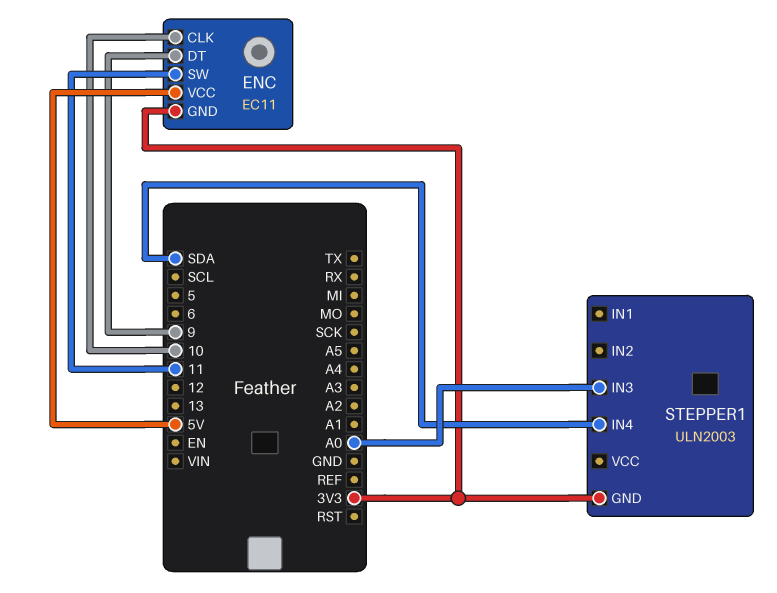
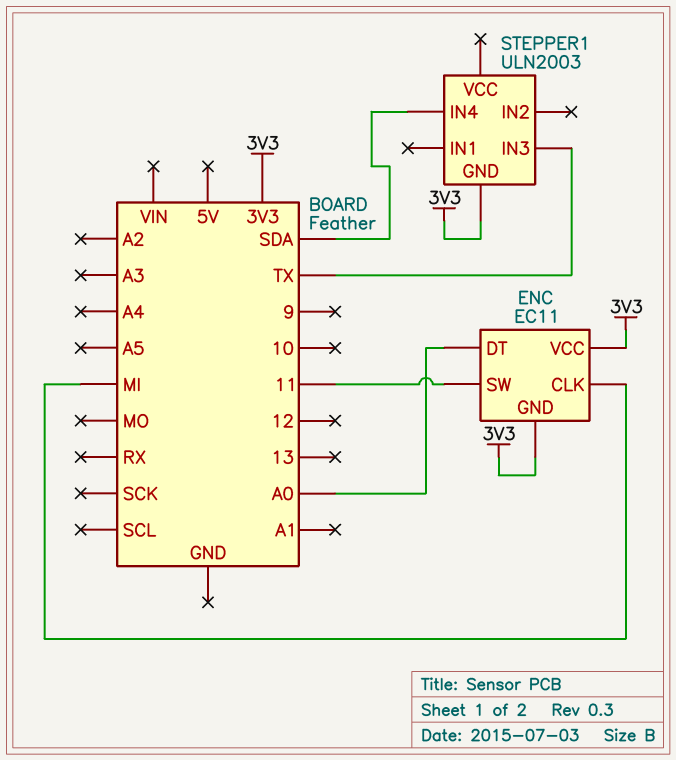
ENC pin CLK: 10 -> MI
ENC pin DT: 9 -> A0
ENC pin VCC: 5V -> 3V3
STEPPER1 pin IN3: A0 -> TX

